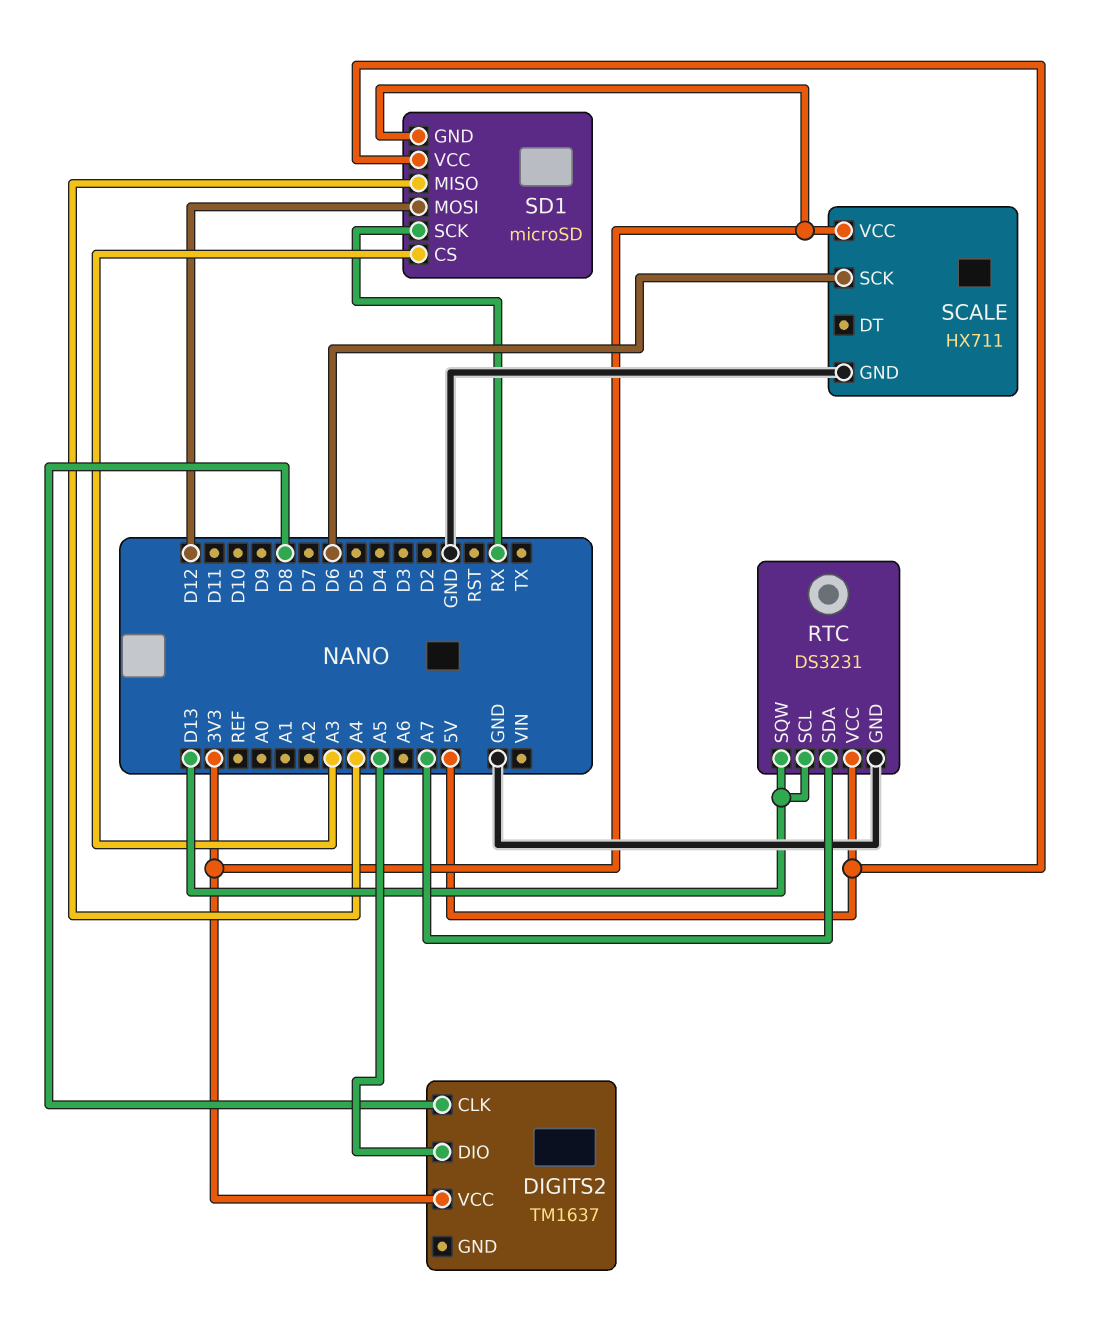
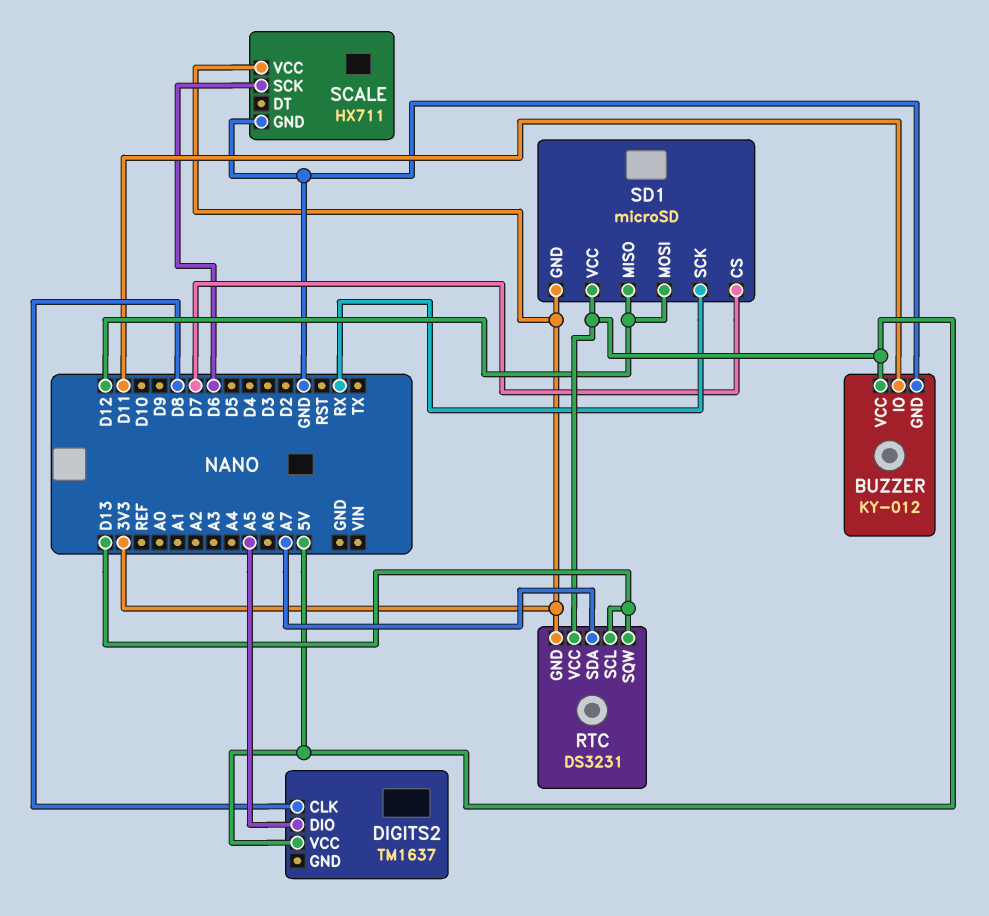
BUZZER: none -> KY-012
BUZZER pin GND: none -> GND
BUZZER pin IO: none -> D11
BUZZER pin VCC: none -> 5V
DIGITS2 pin VCC: 3V3 -> 5V
RTC pin GND: GND -> 3V3
SD1 pin CS: A3 -> D7
SD1 pin MISO: A4 -> D12

